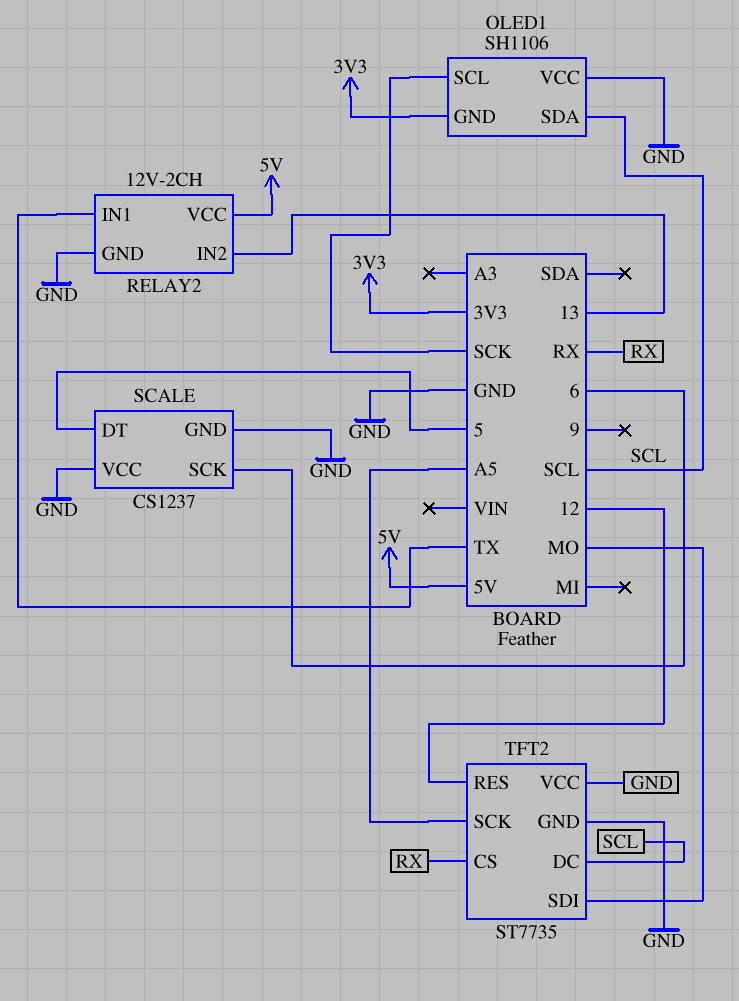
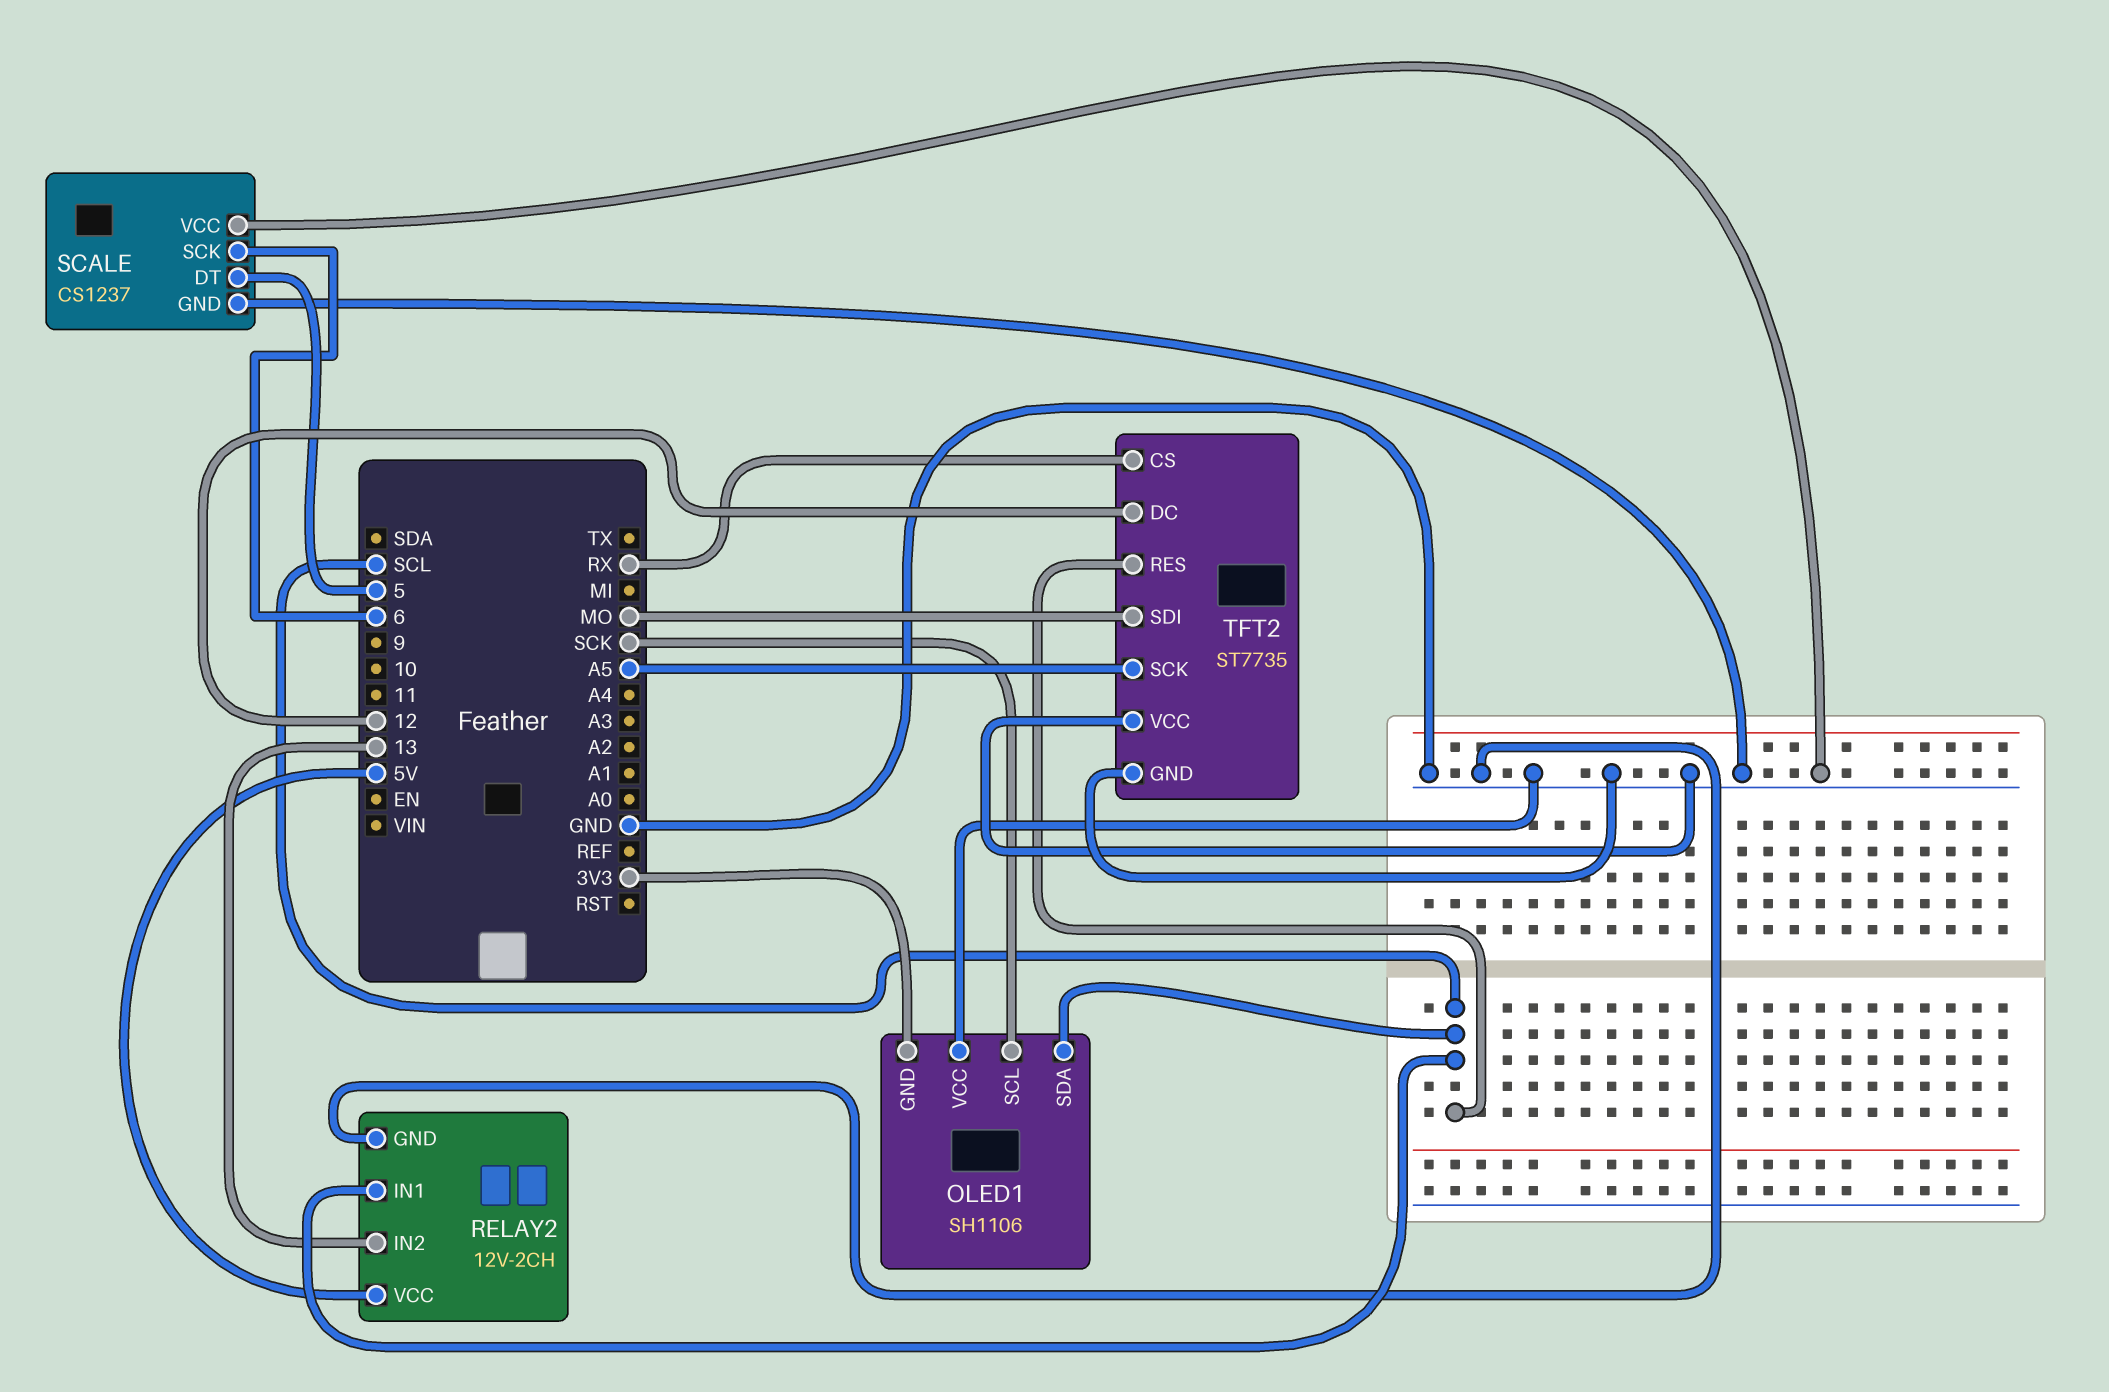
RELAY2 pin IN1: TX -> SCL
TFT2 pin DC: SCL -> 12
TFT2 pin RES: 12 -> SCL

